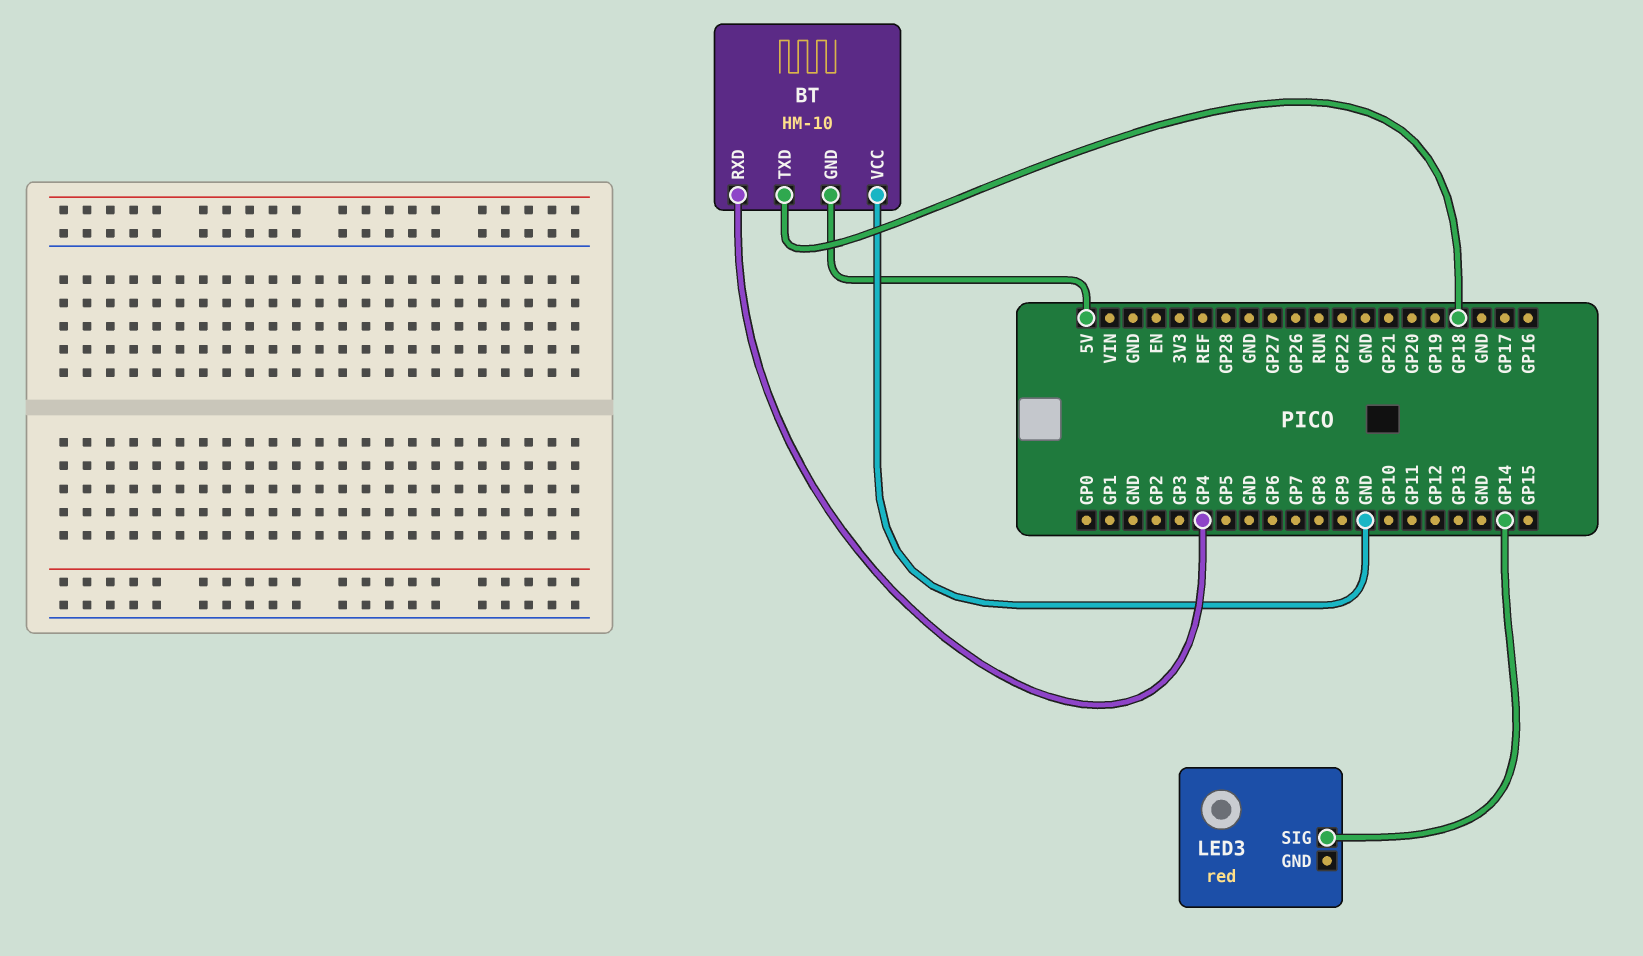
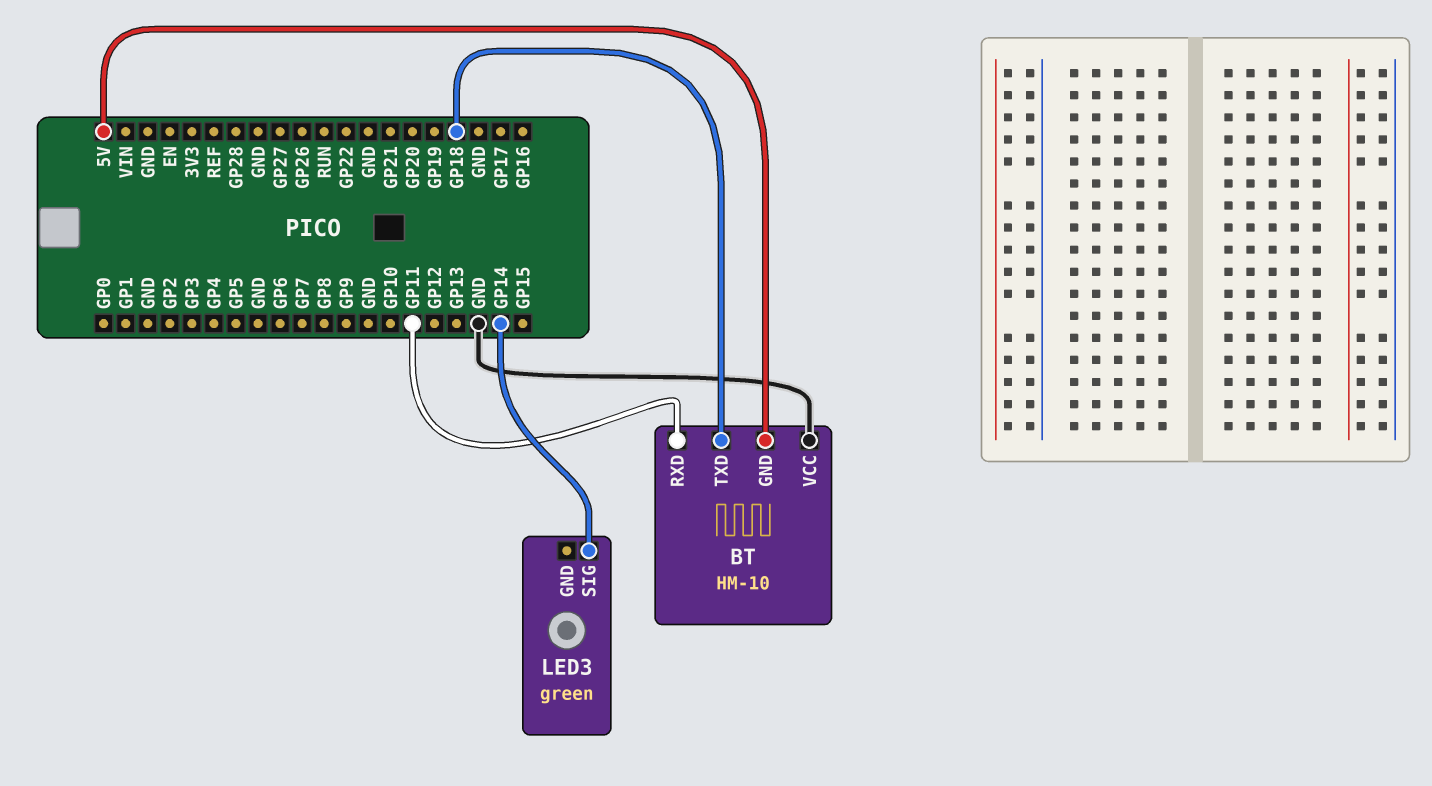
BT pin RXD: GP4 -> GP11
LED3: red -> green

